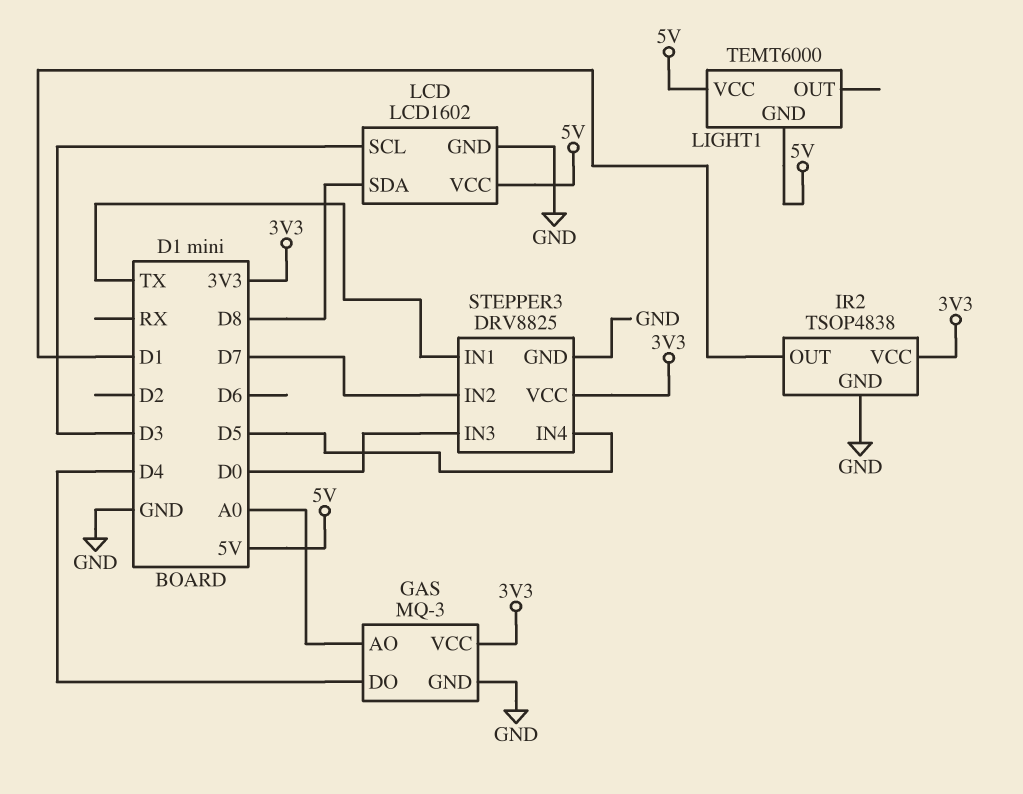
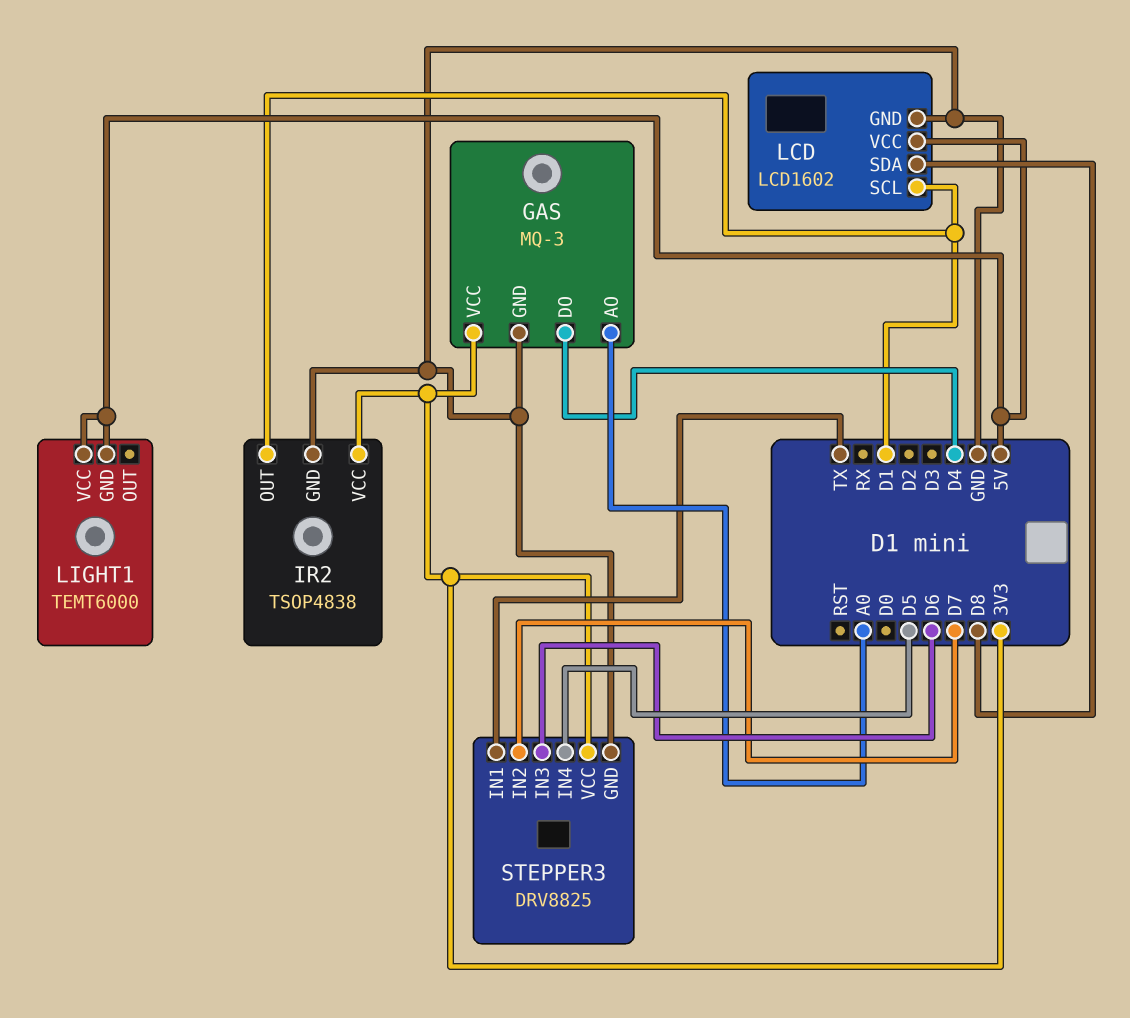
LCD pin SCL: D3 -> D1
STEPPER3 pin IN3: D0 -> D6

